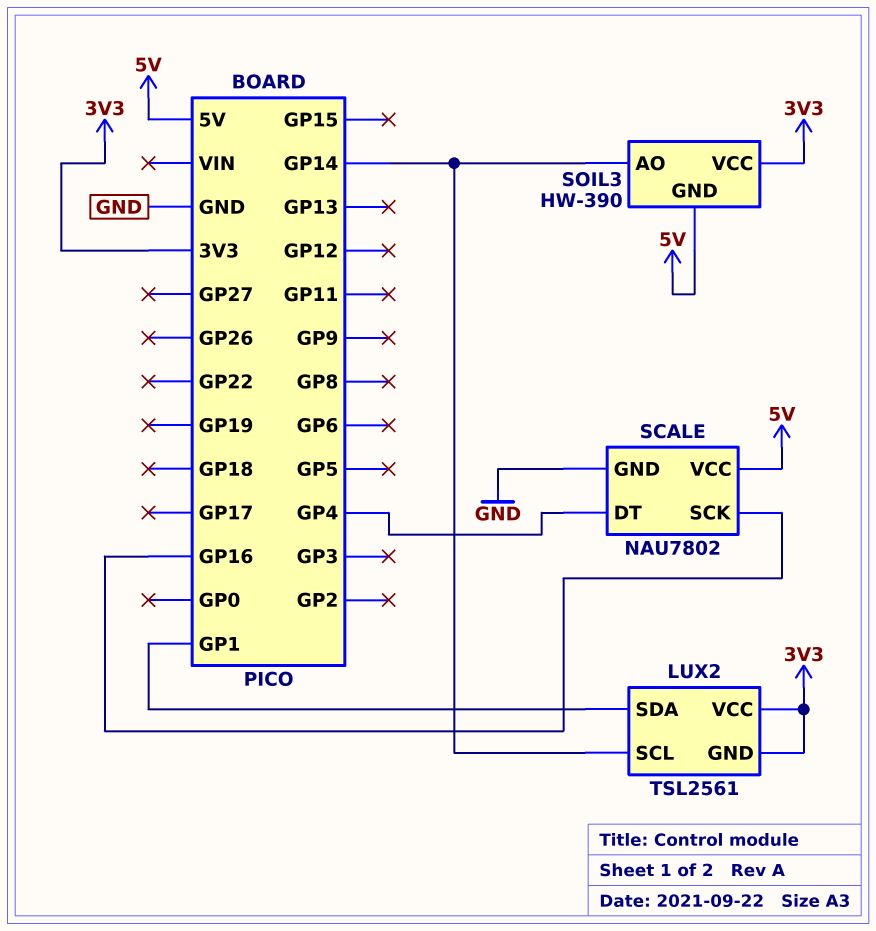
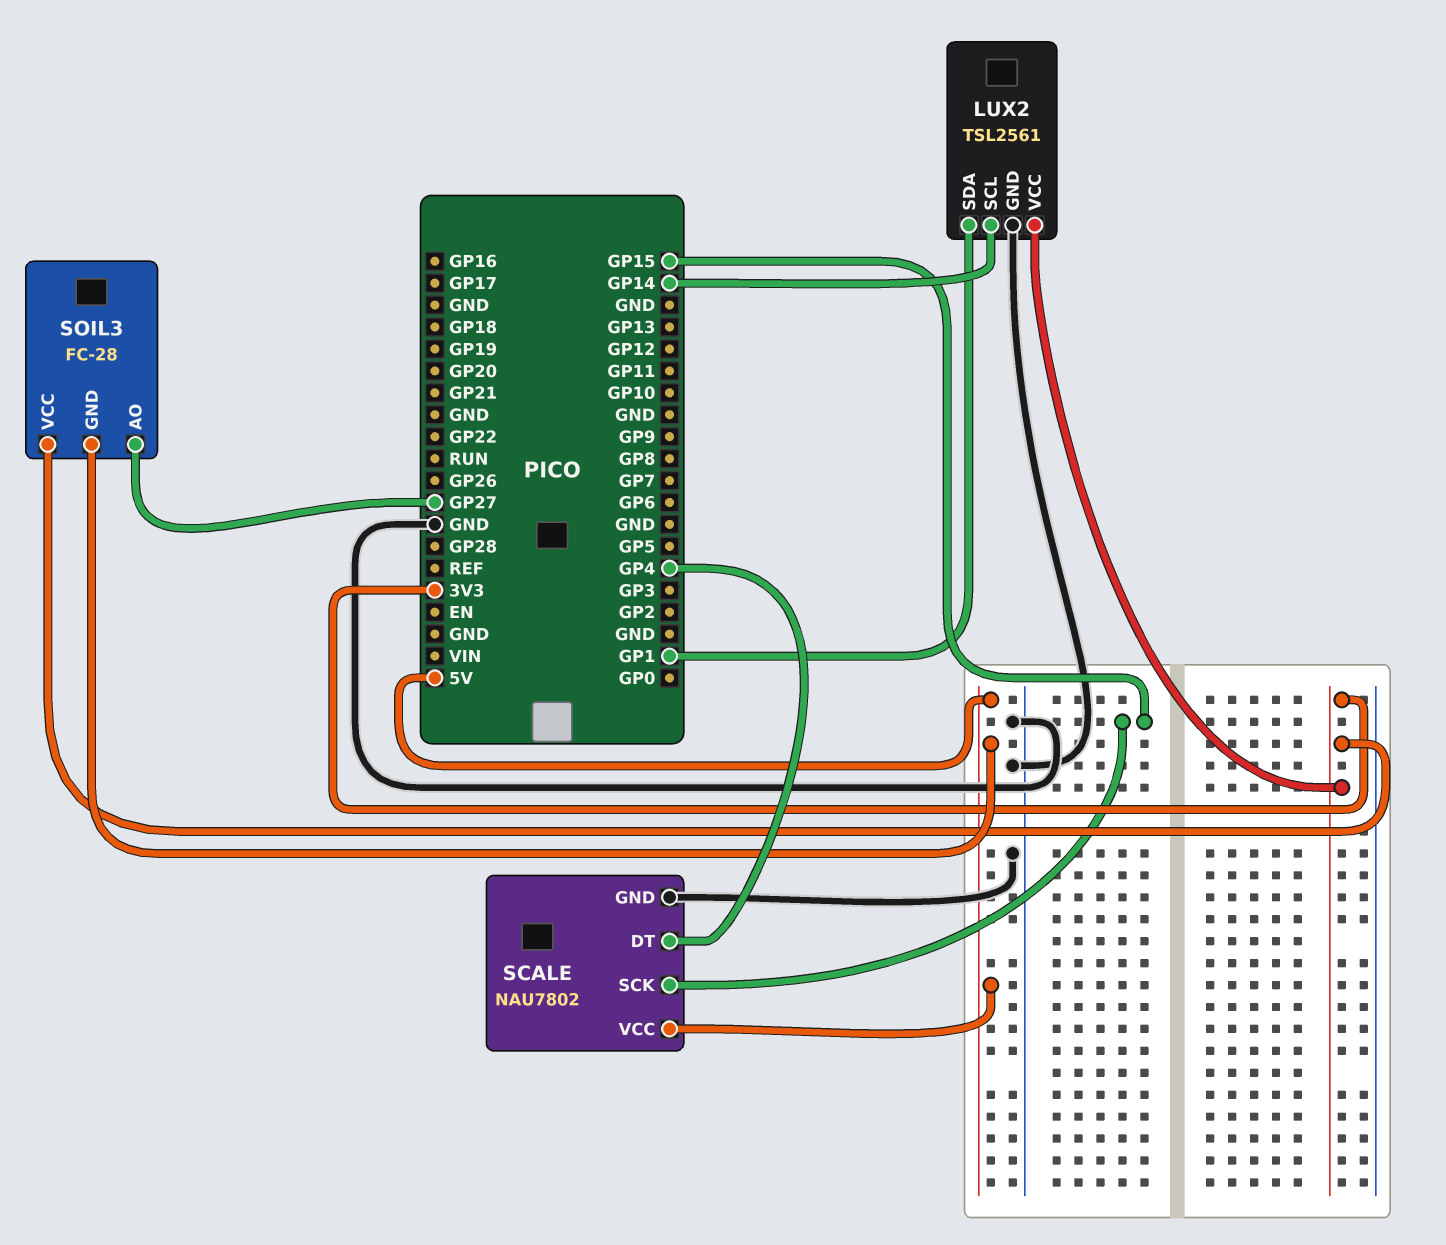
LUX2 pin GND: 3V3 -> GND
SCALE pin SCK: GP16 -> GP15
SOIL3: HW-390 -> FC-28
SOIL3 pin AO: GP14 -> GP27

